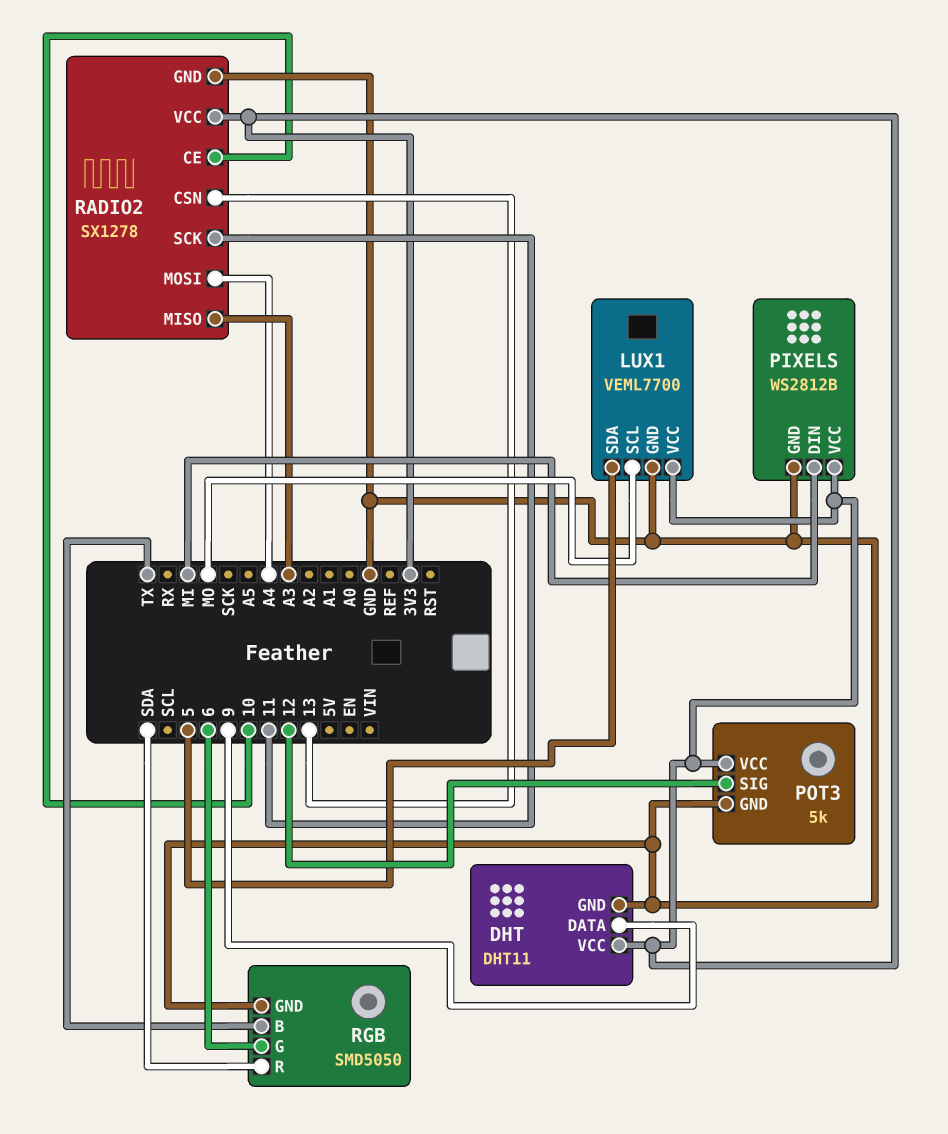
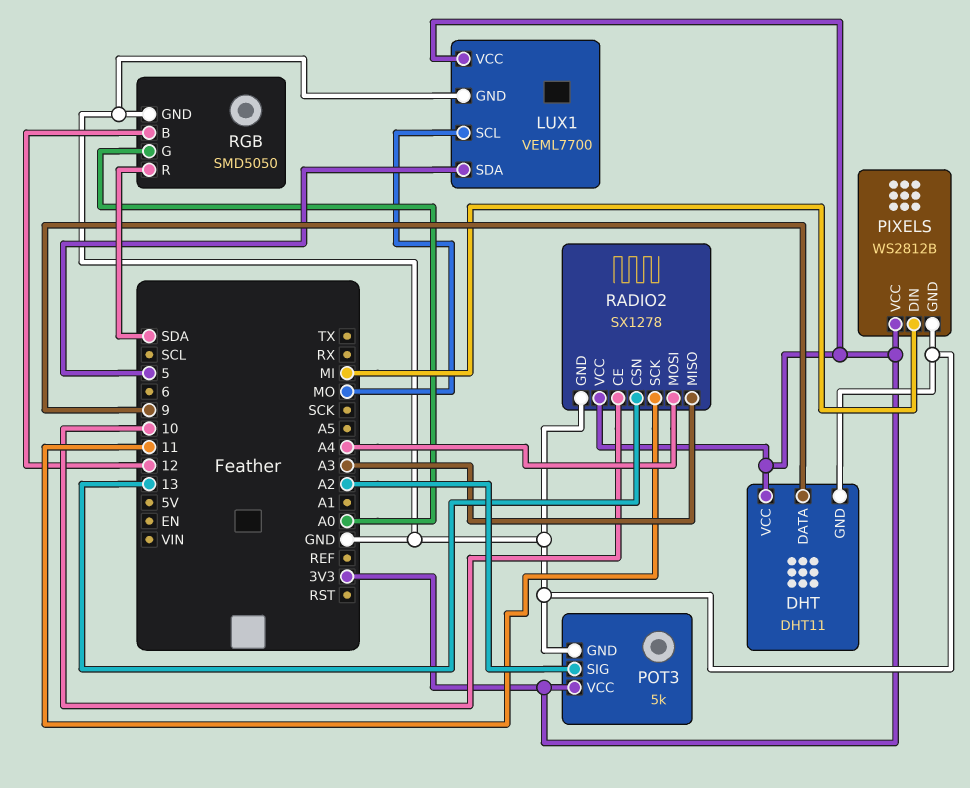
POT3 pin SIG: 12 -> A2
RGB pin B: TX -> 12
RGB pin G: 6 -> A0

